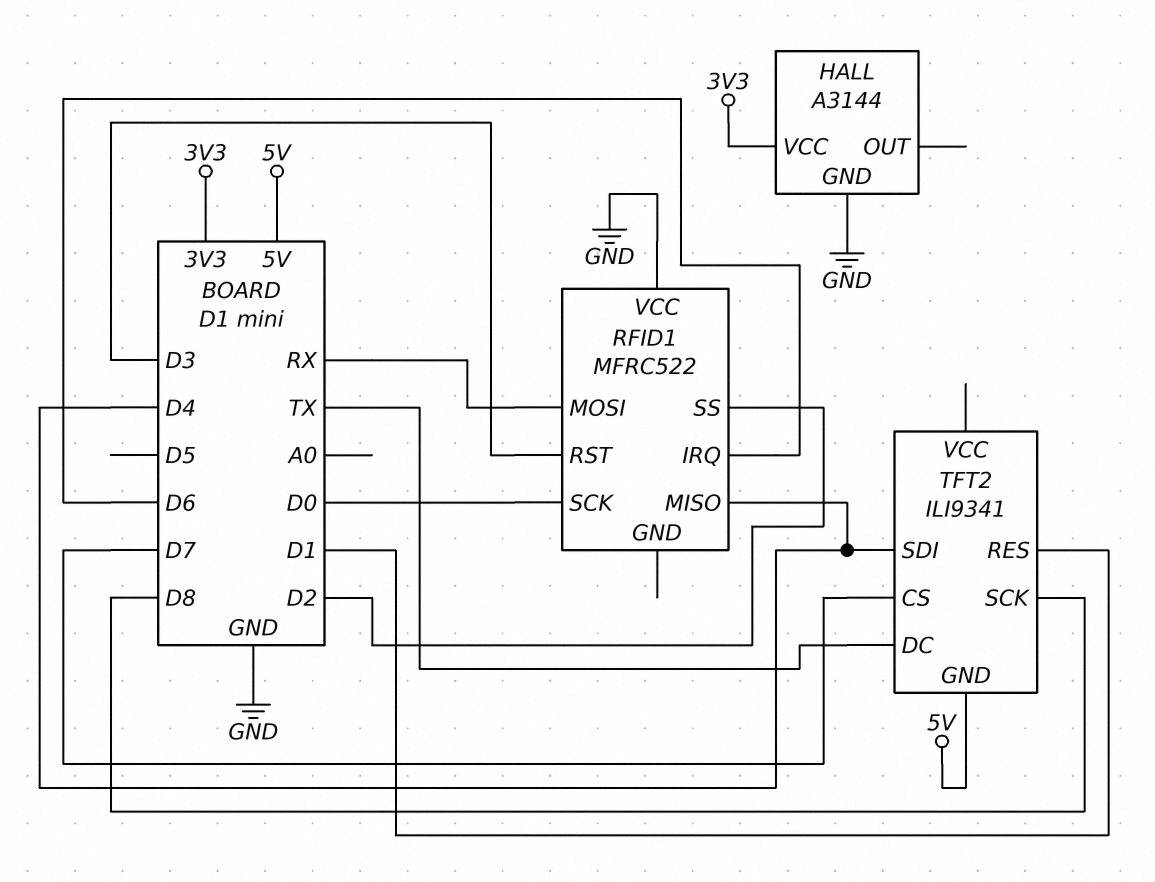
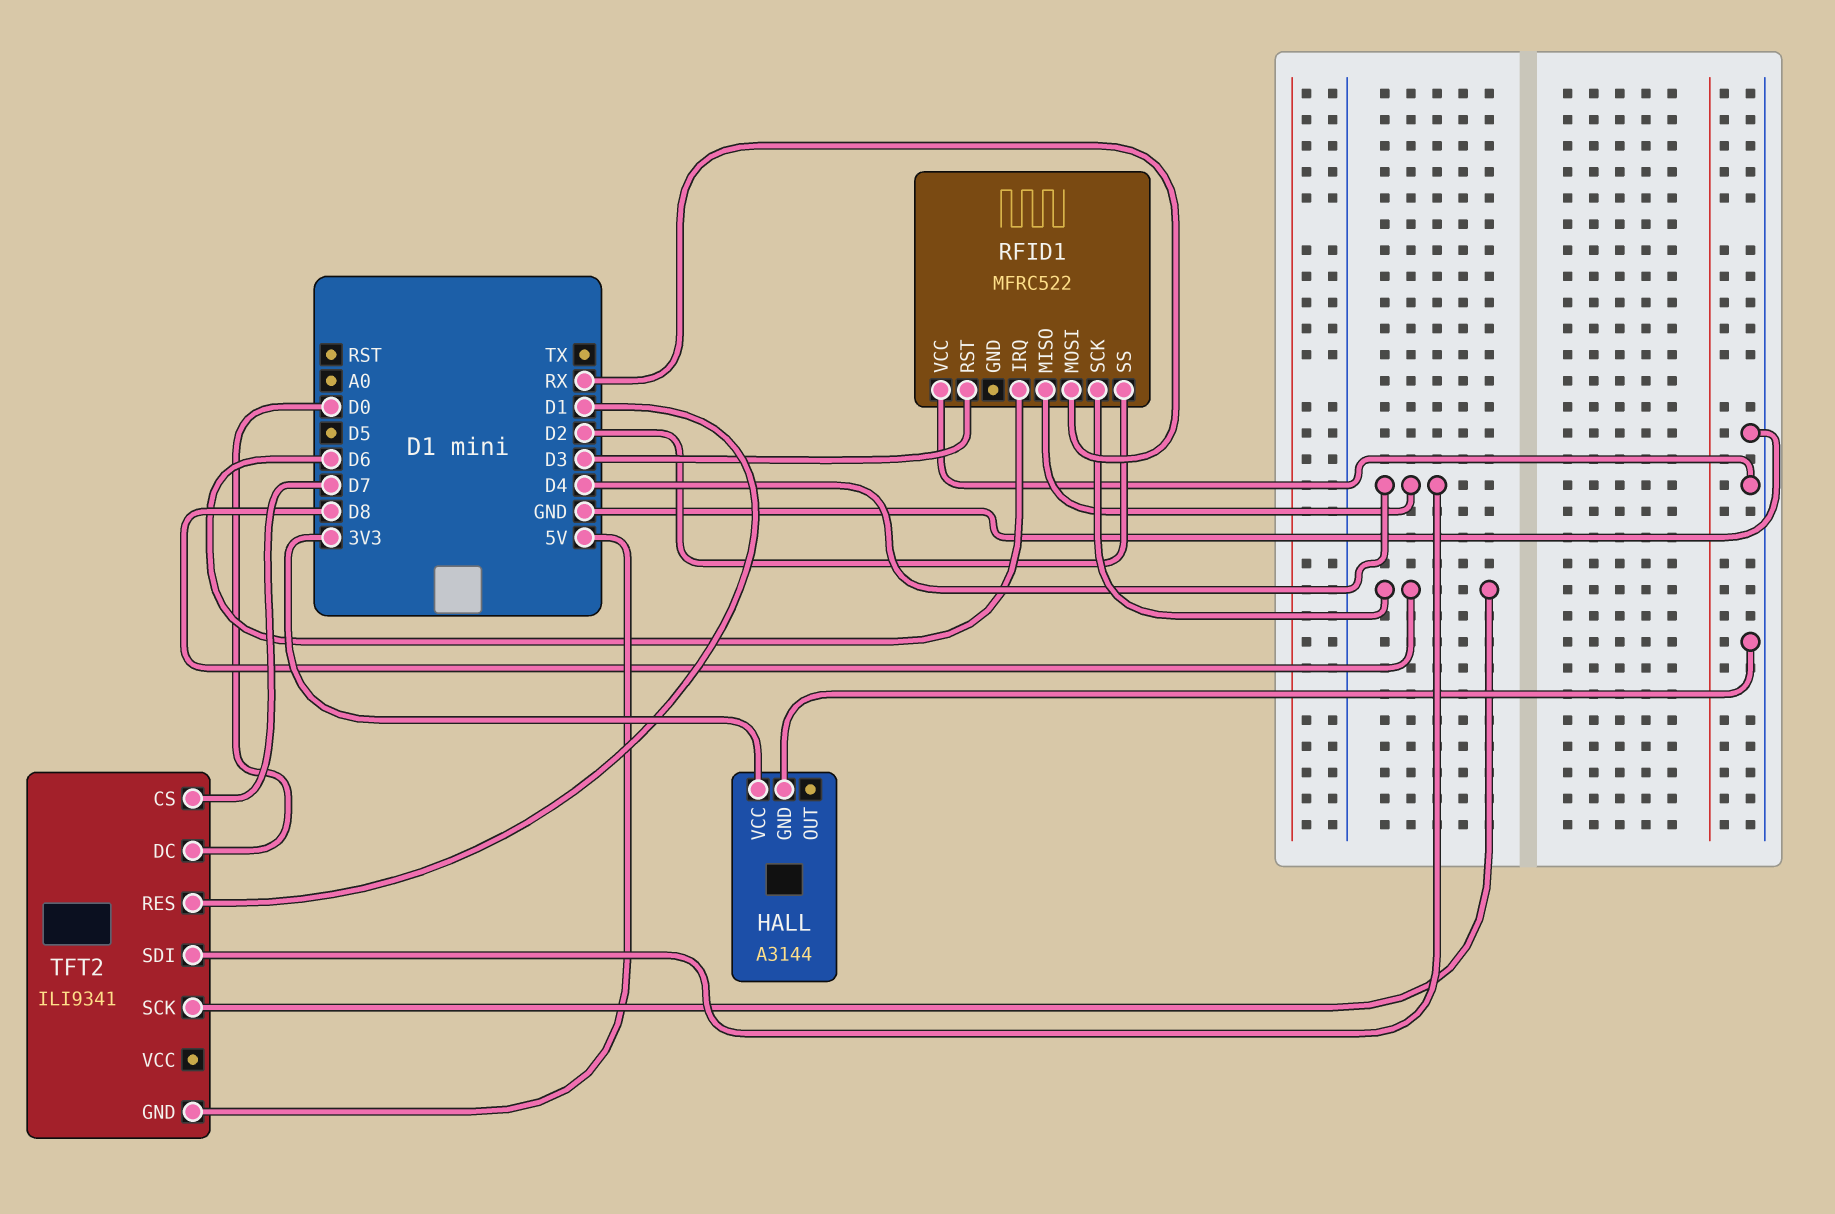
RFID1 pin SCK: D0 -> D8
TFT2 pin DC: TX -> D0

